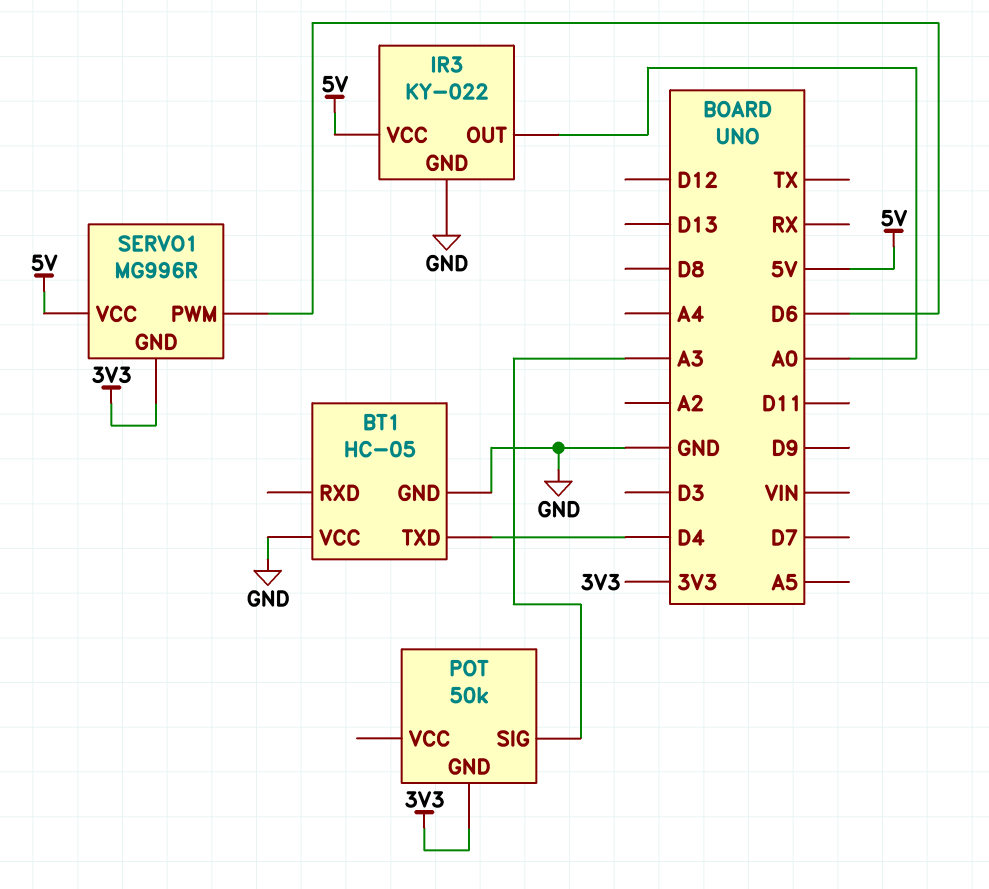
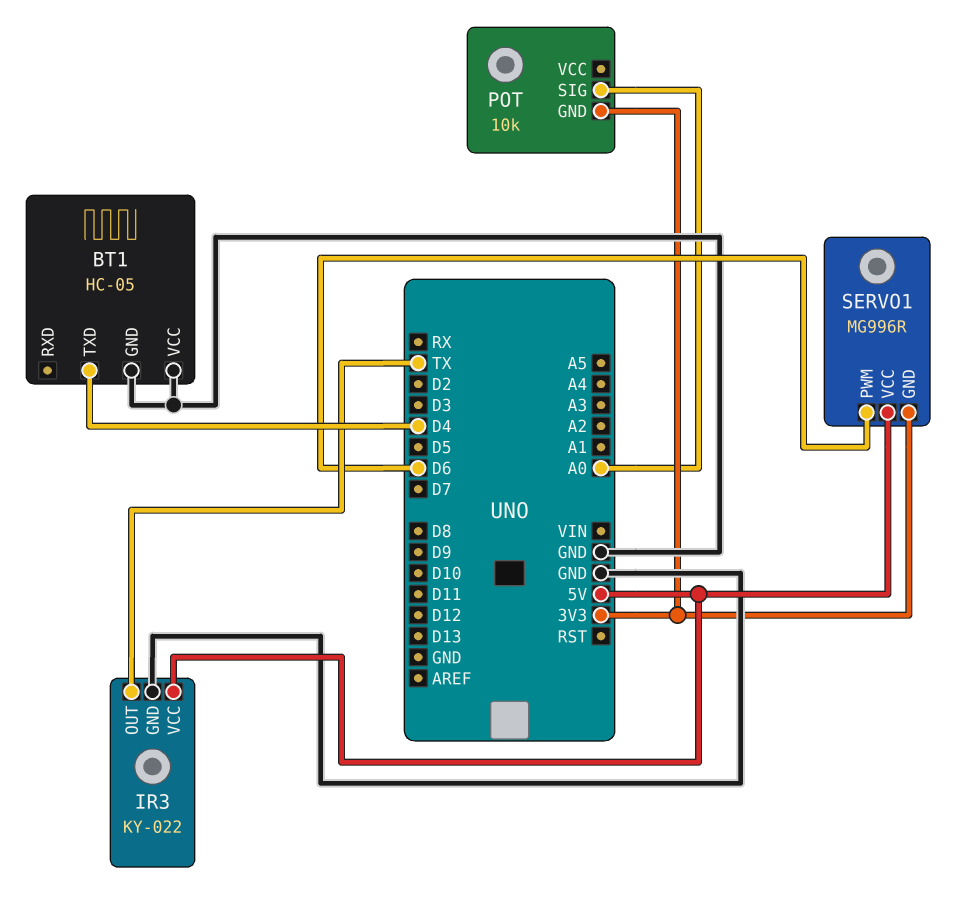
IR3 pin OUT: A0 -> TX
POT: 50k -> 10k
POT pin SIG: A3 -> A0

